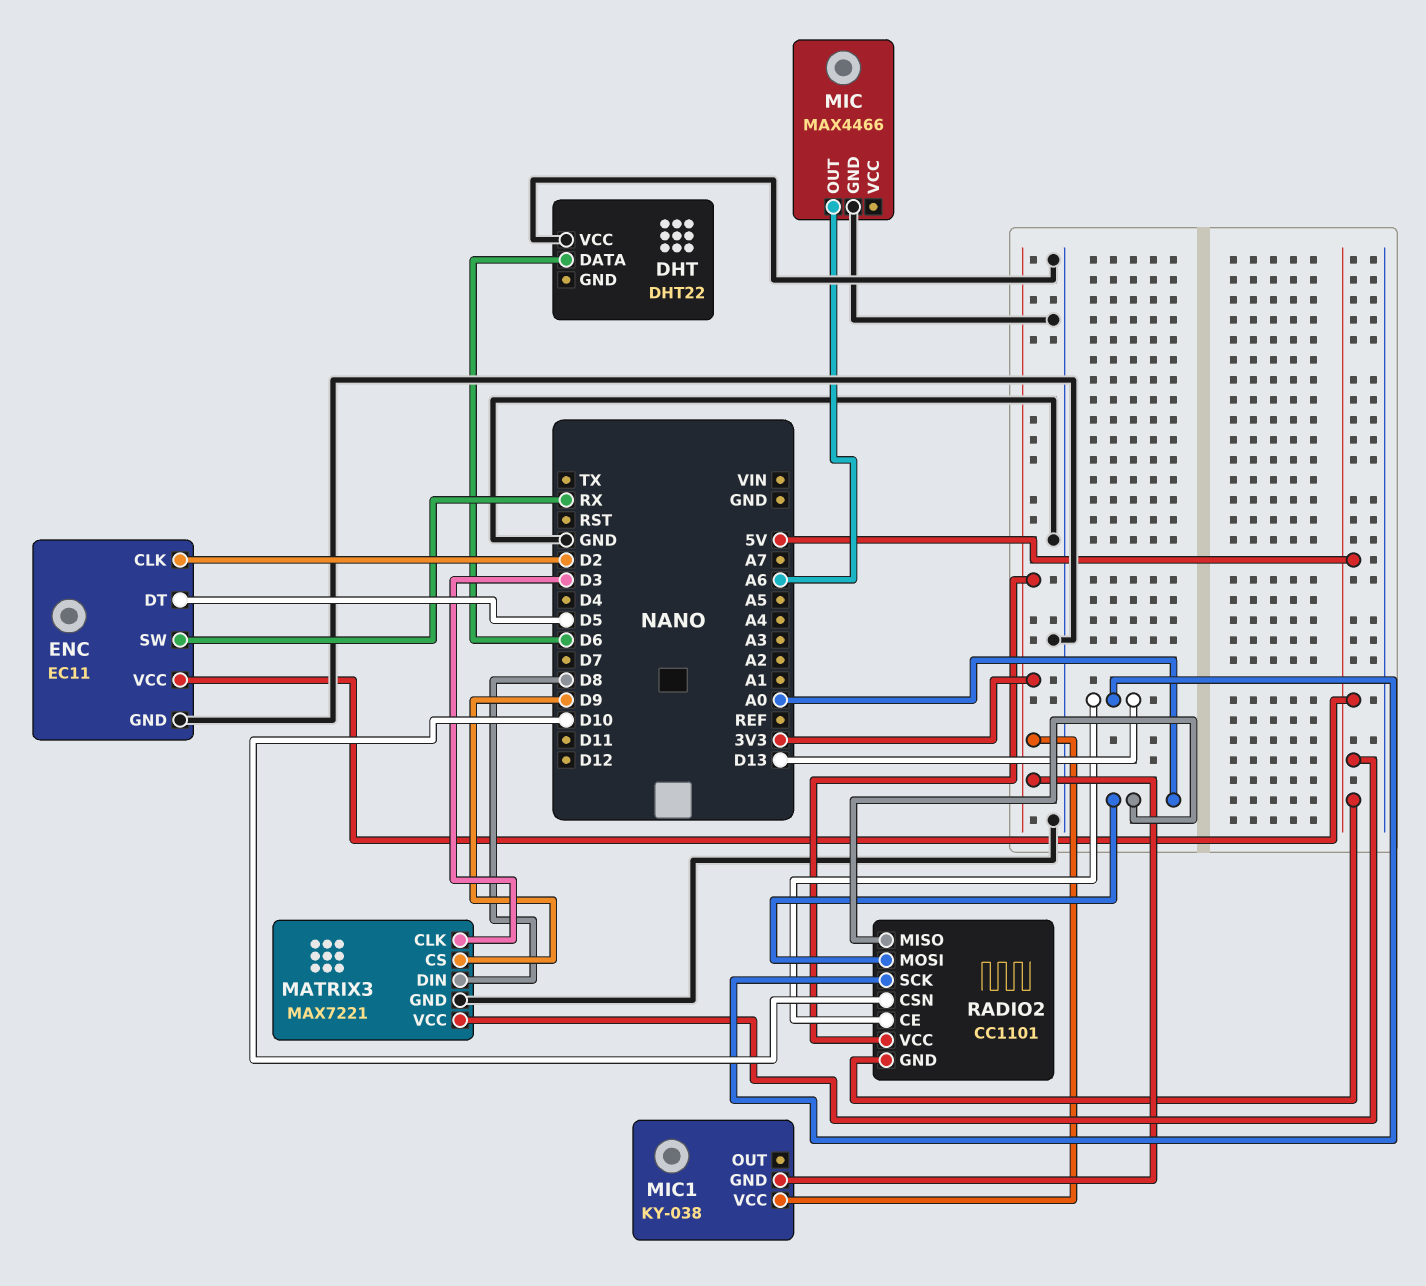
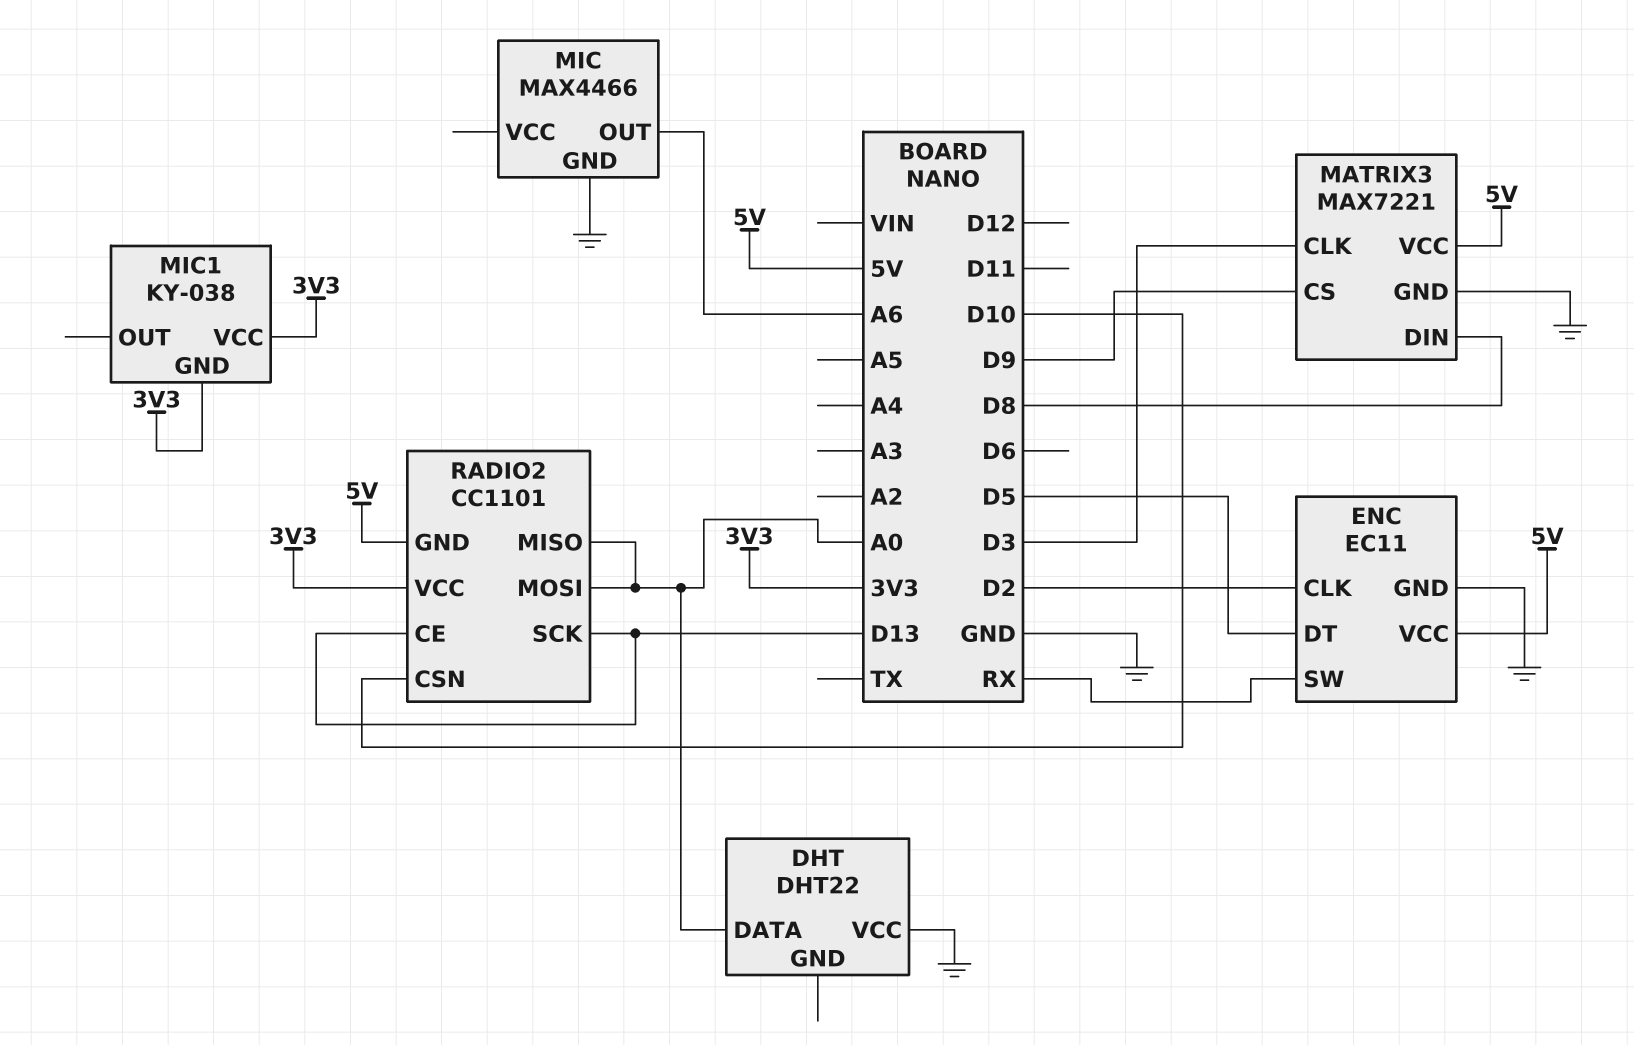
DHT pin DATA: D6 -> A0

